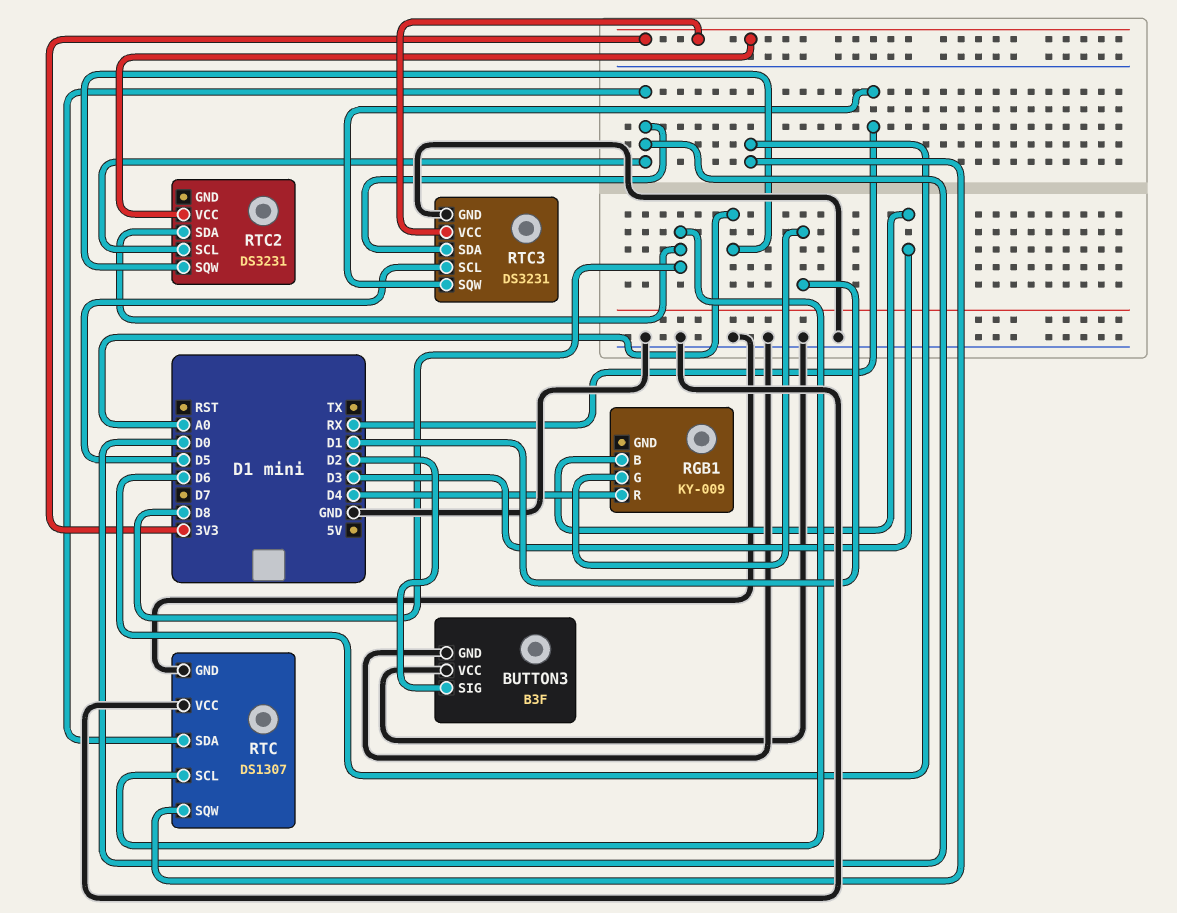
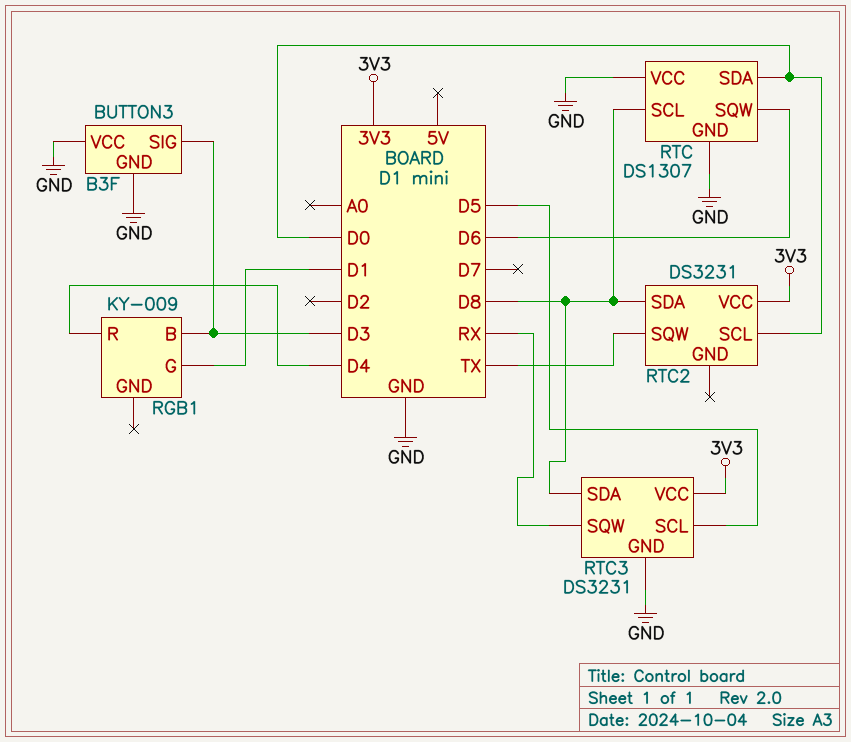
BUTTON3 pin SIG: D2 -> D3
RTC2 pin SQW: A0 -> TX
RTC3 pin SDA: D0 -> D8

